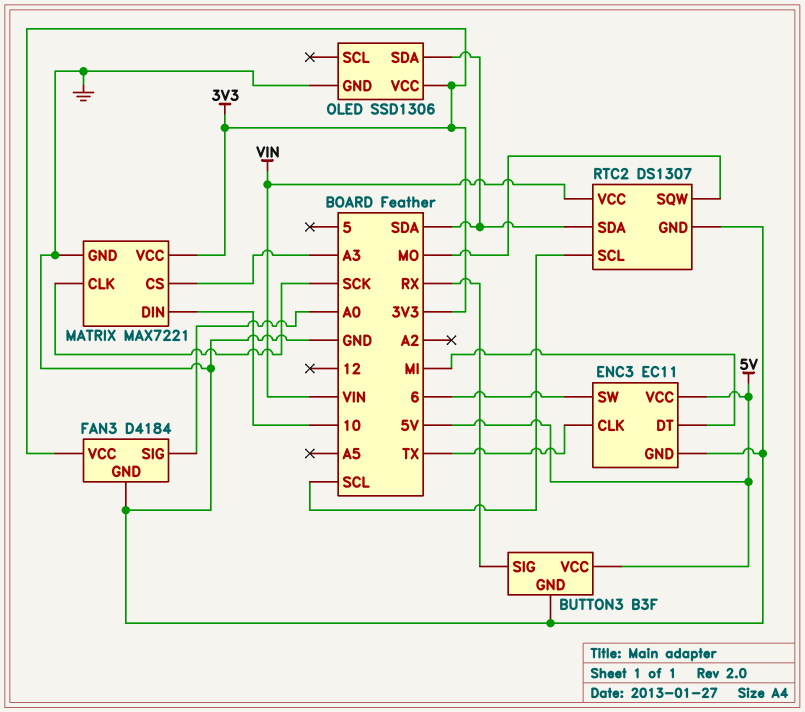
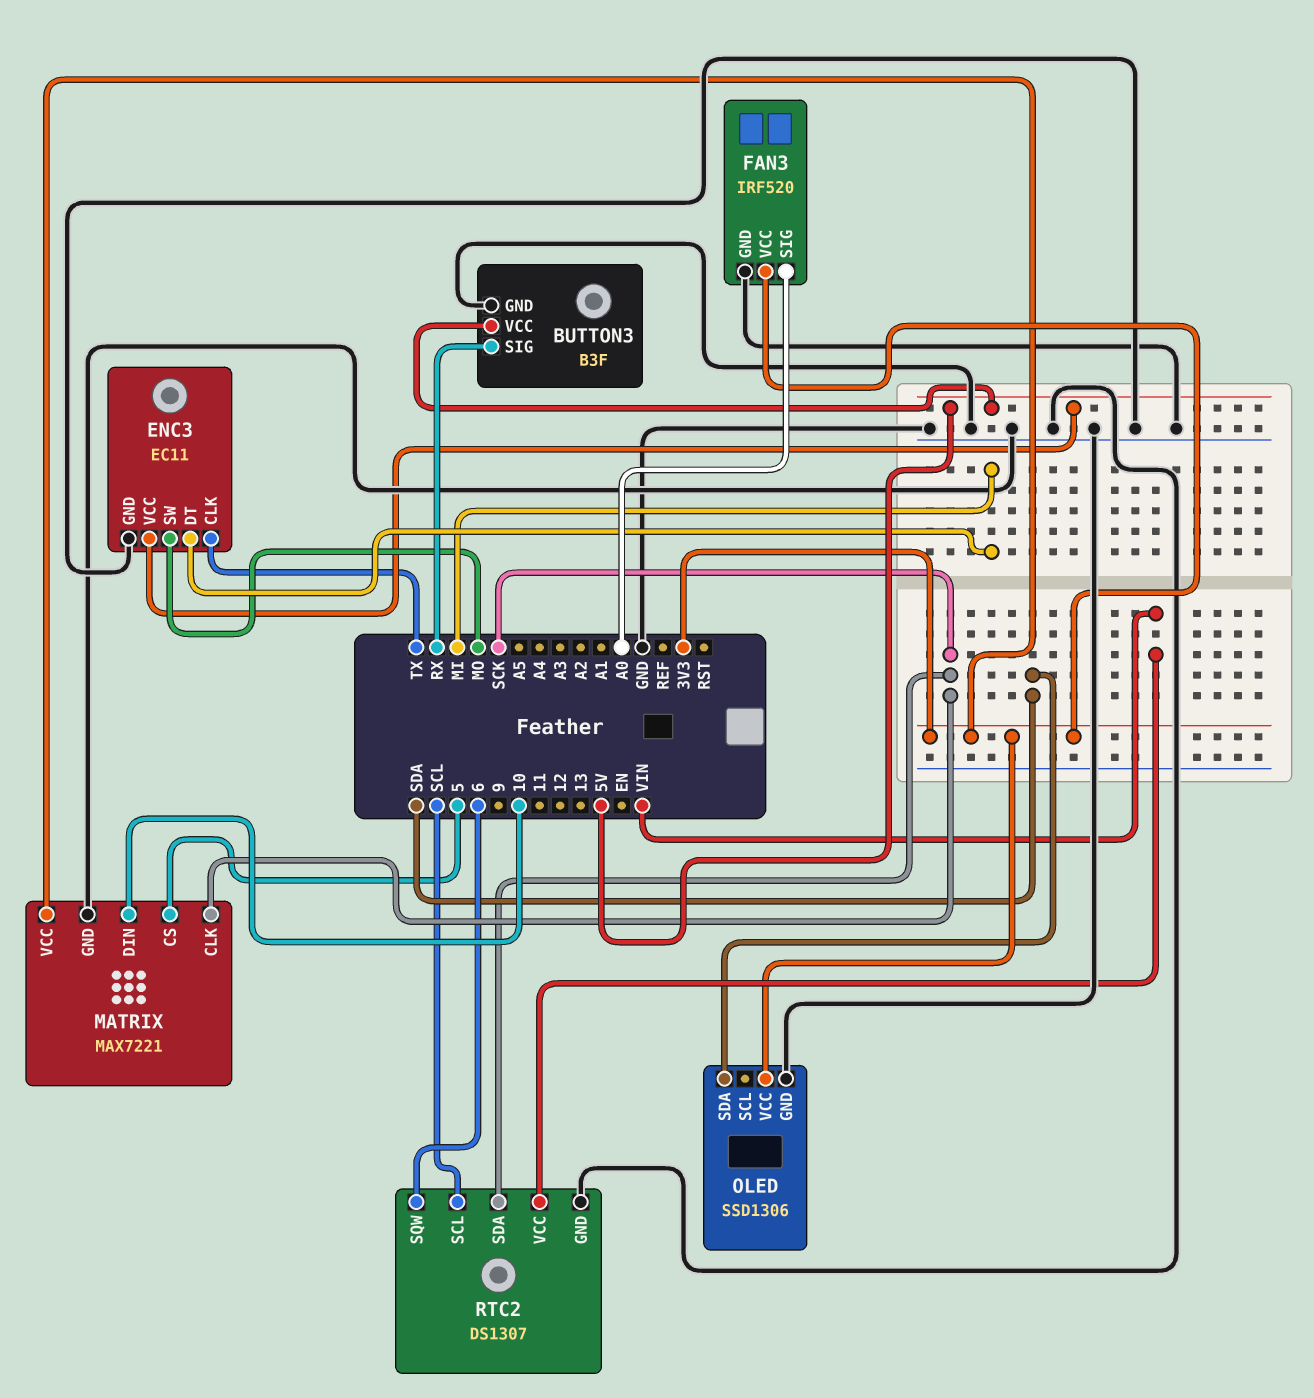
ENC3 pin SW: 6 -> MO
FAN3: D4184 -> IRF520
MATRIX pin CS: A3 -> 5
RTC2 pin SDA: SDA -> SCK
RTC2 pin SQW: MO -> 6

